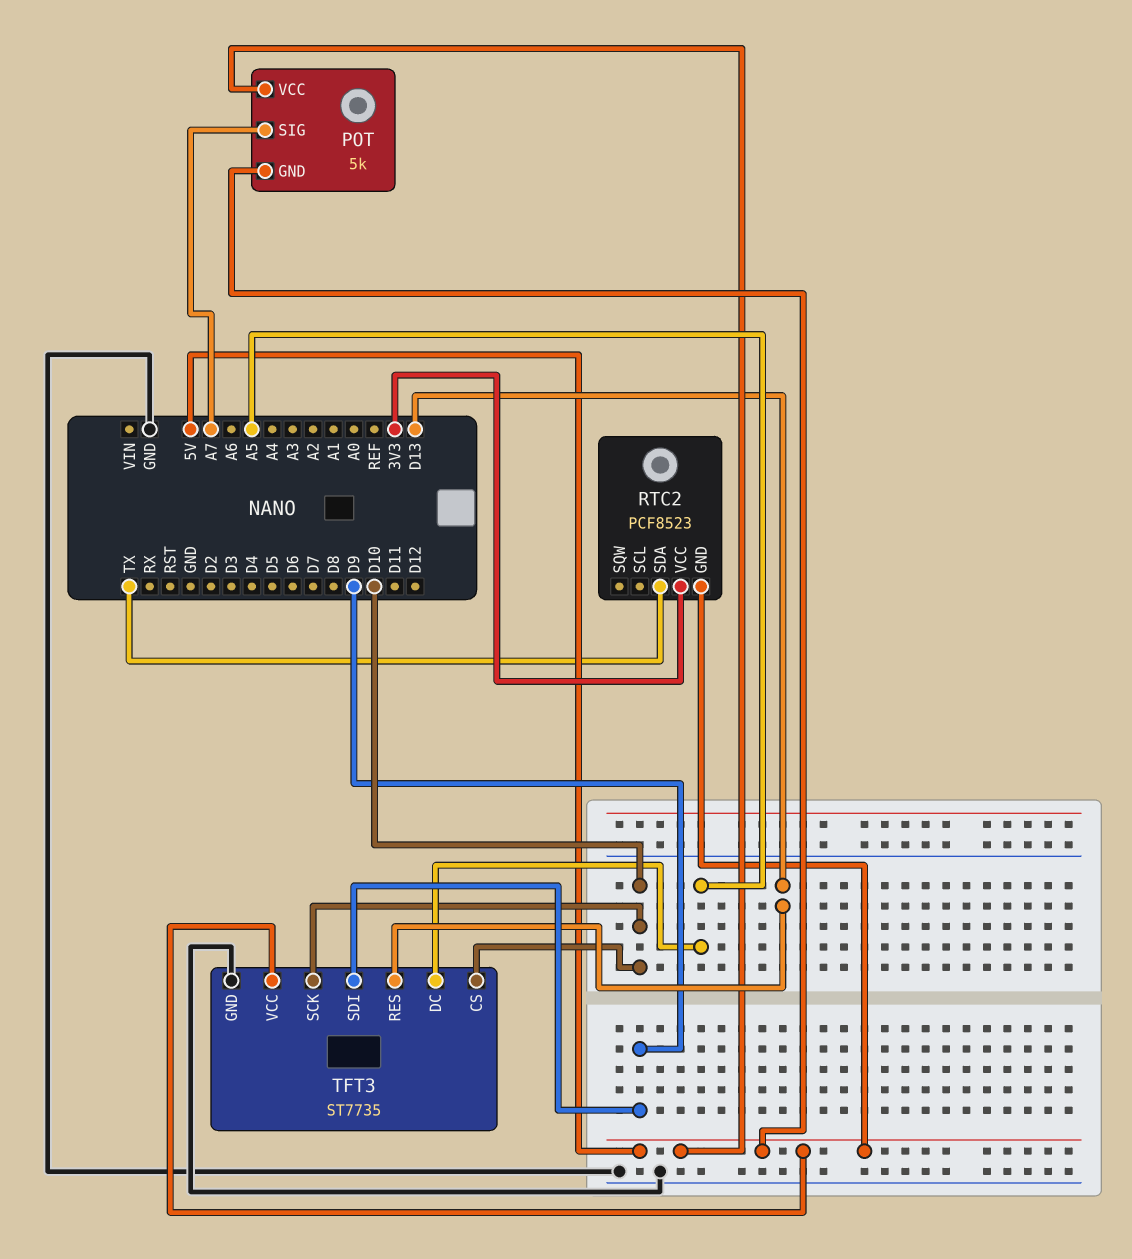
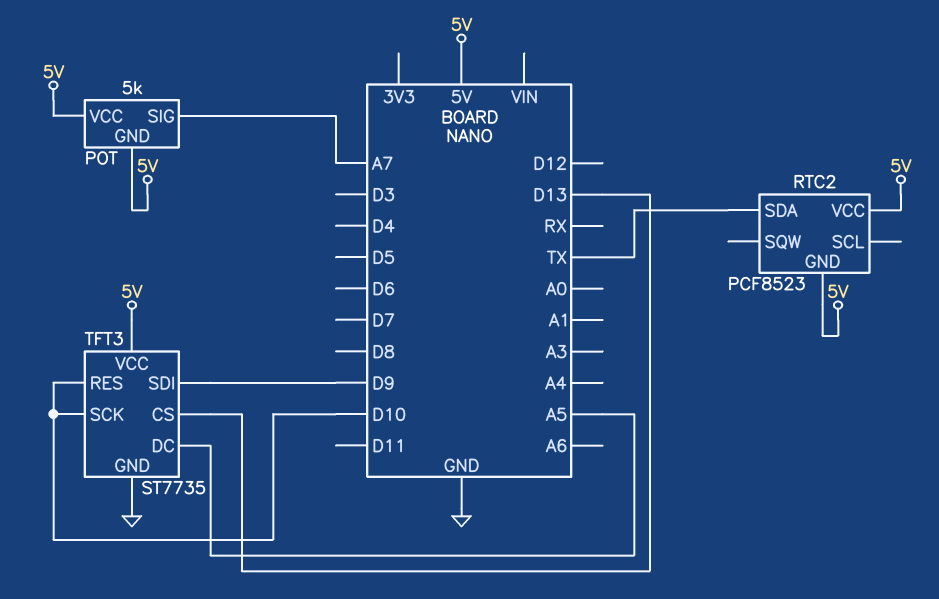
RTC2 pin VCC: 3V3 -> 5V
TFT3 pin CS: D10 -> D13
TFT3 pin RES: D13 -> D10

